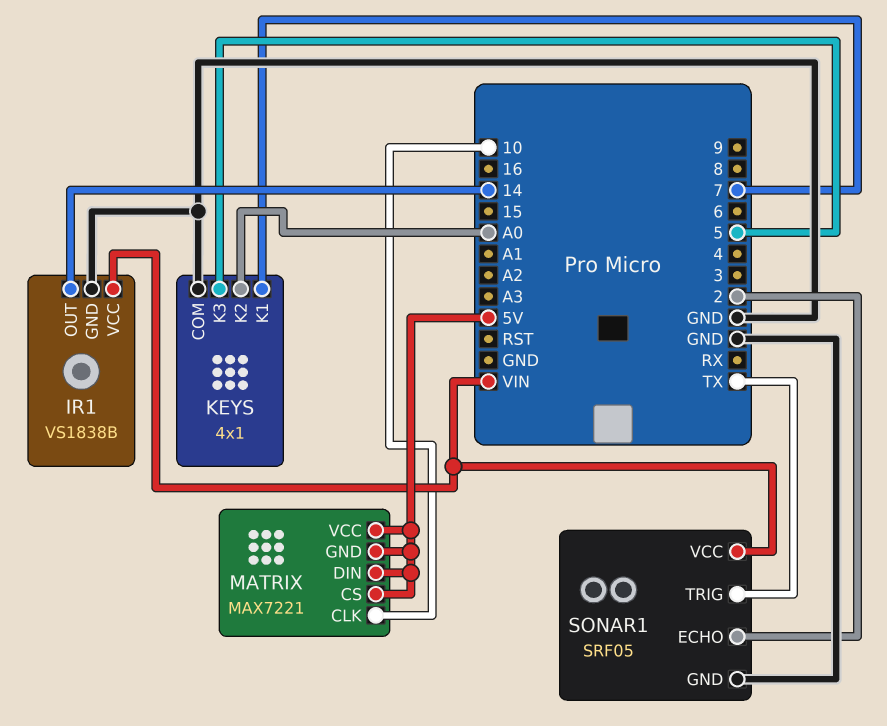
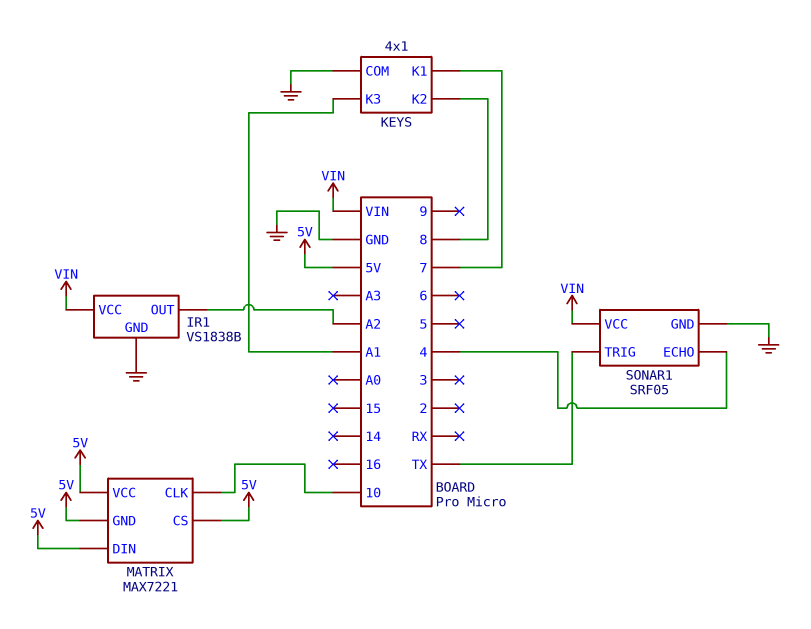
IR1 pin OUT: 14 -> A2
KEYS pin K2: A0 -> 8
KEYS pin K3: 5 -> A1
SONAR1 pin ECHO: 2 -> 4

